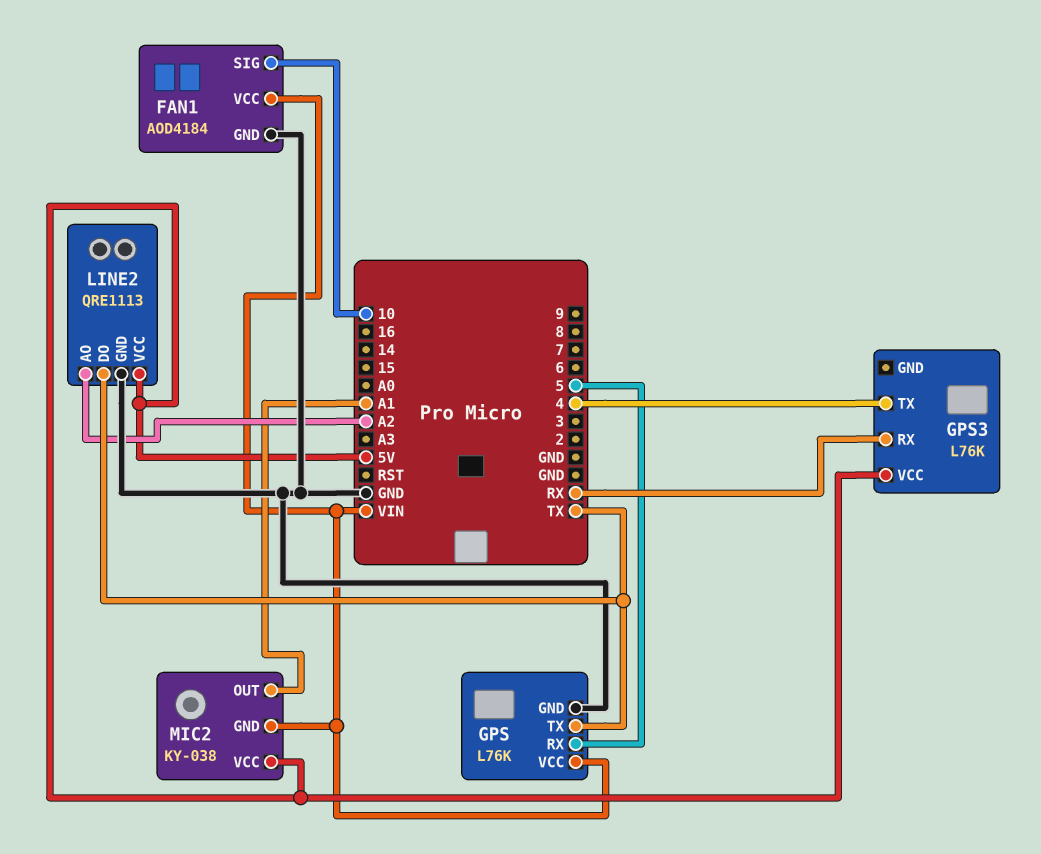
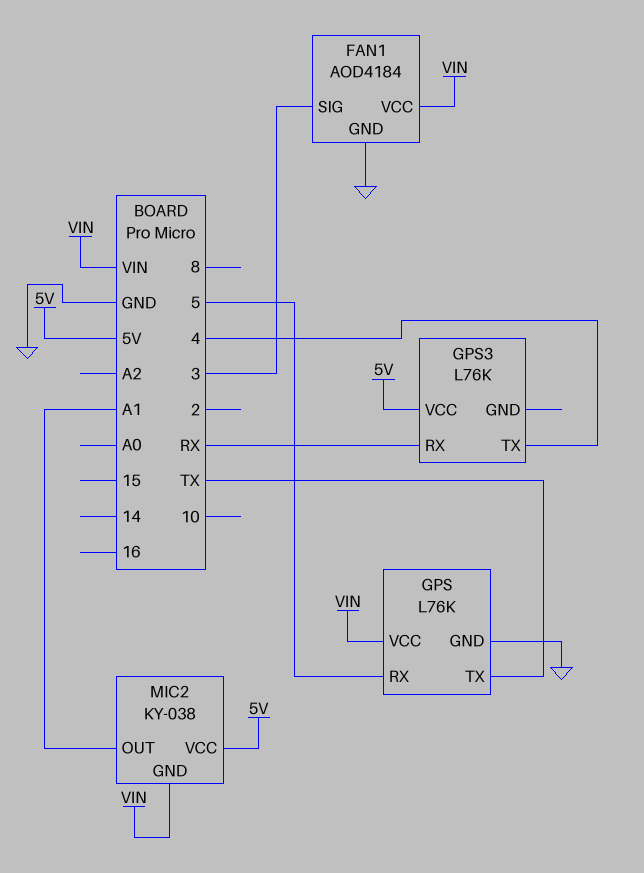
FAN1 pin SIG: 10 -> 3
LINE2: QRE1113 -> none
LINE2 pin AO: A2 -> none
LINE2 pin DO: TX -> none
LINE2 pin GND: GND -> none
LINE2 pin VCC: 5V -> none

